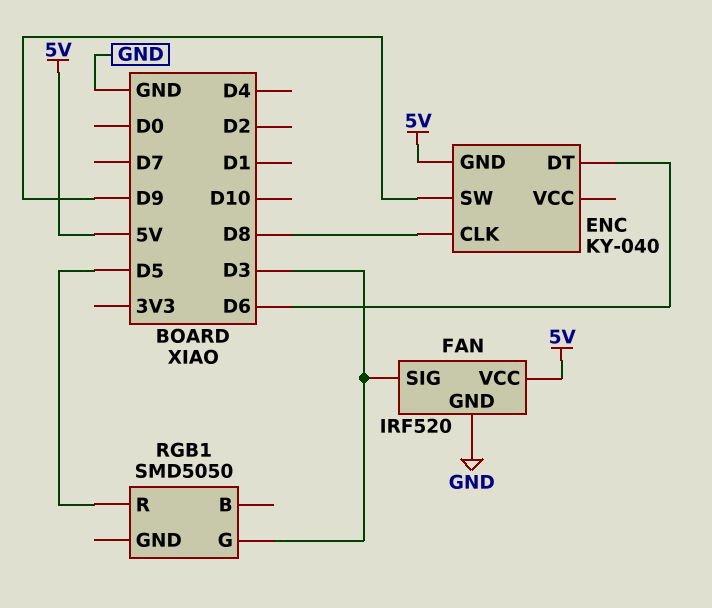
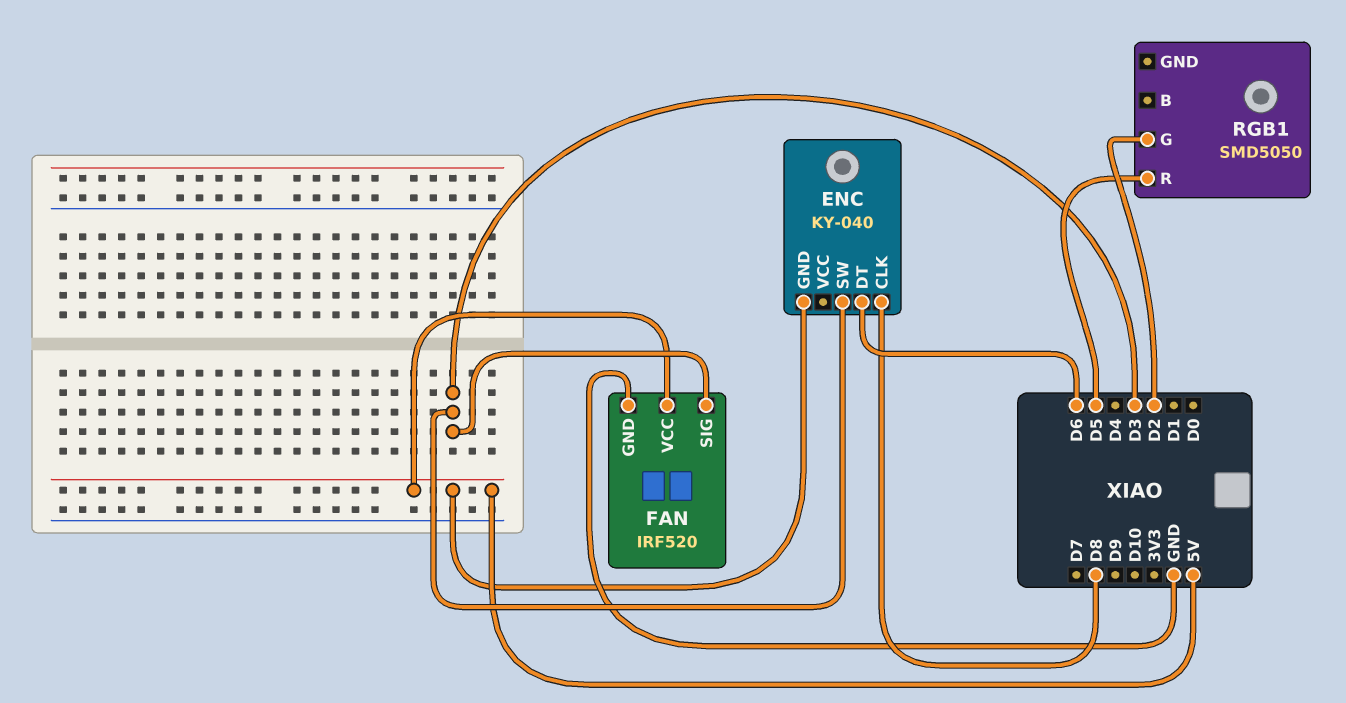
ENC pin SW: D9 -> D3
RGB1 pin G: D3 -> D2

